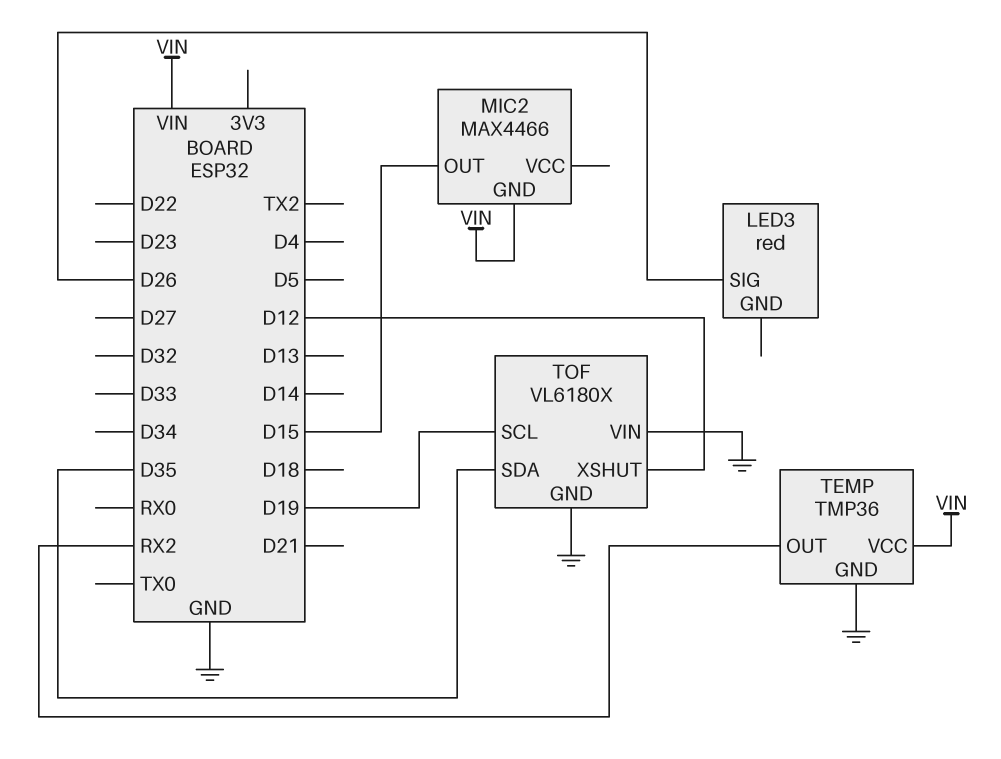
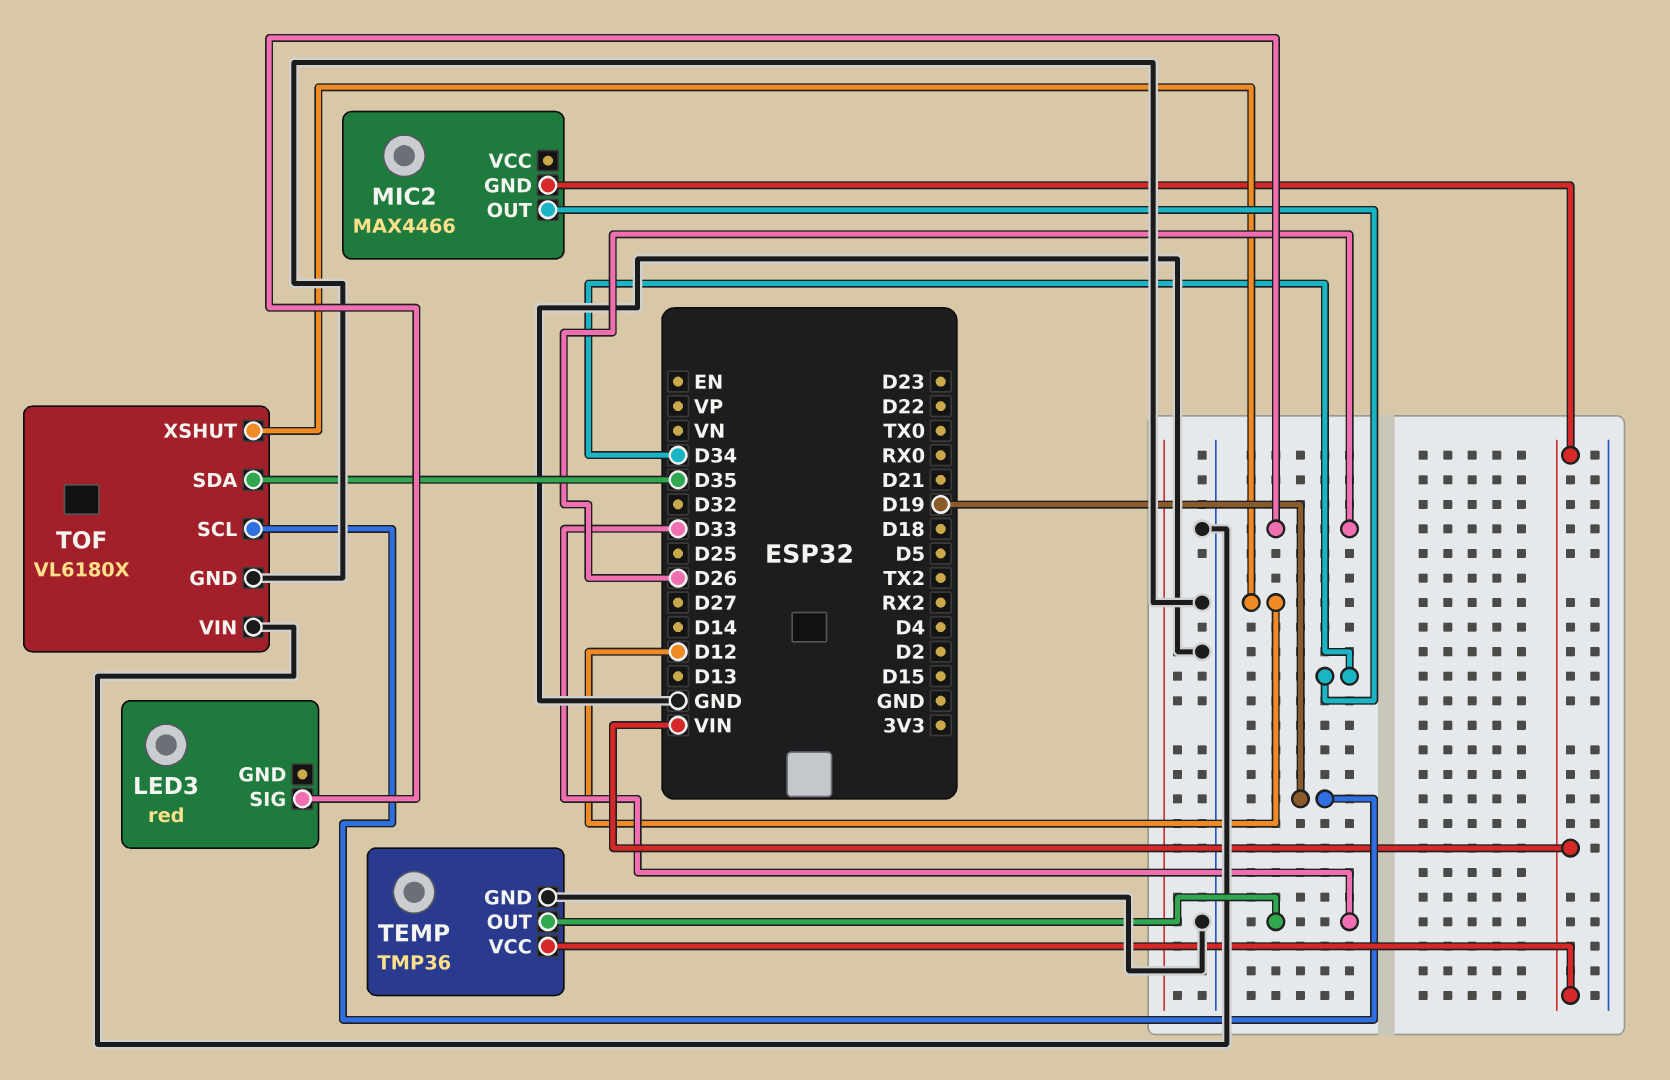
MIC2 pin OUT: D15 -> D34
TEMP pin OUT: RX2 -> D33

